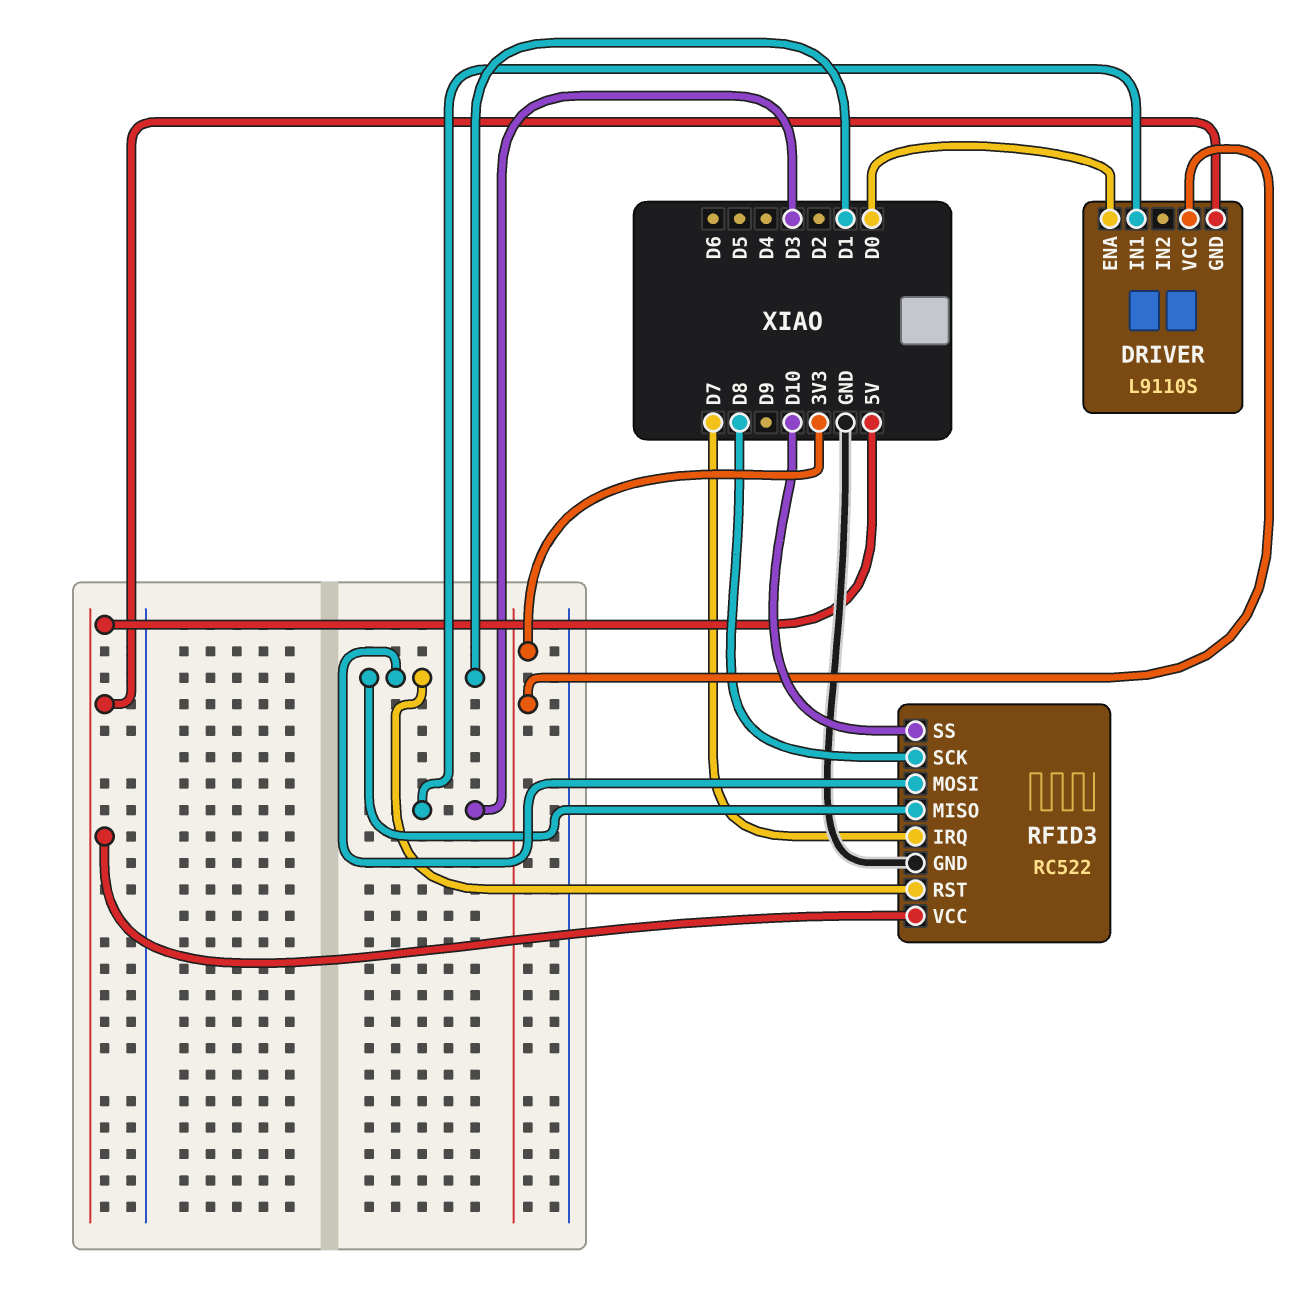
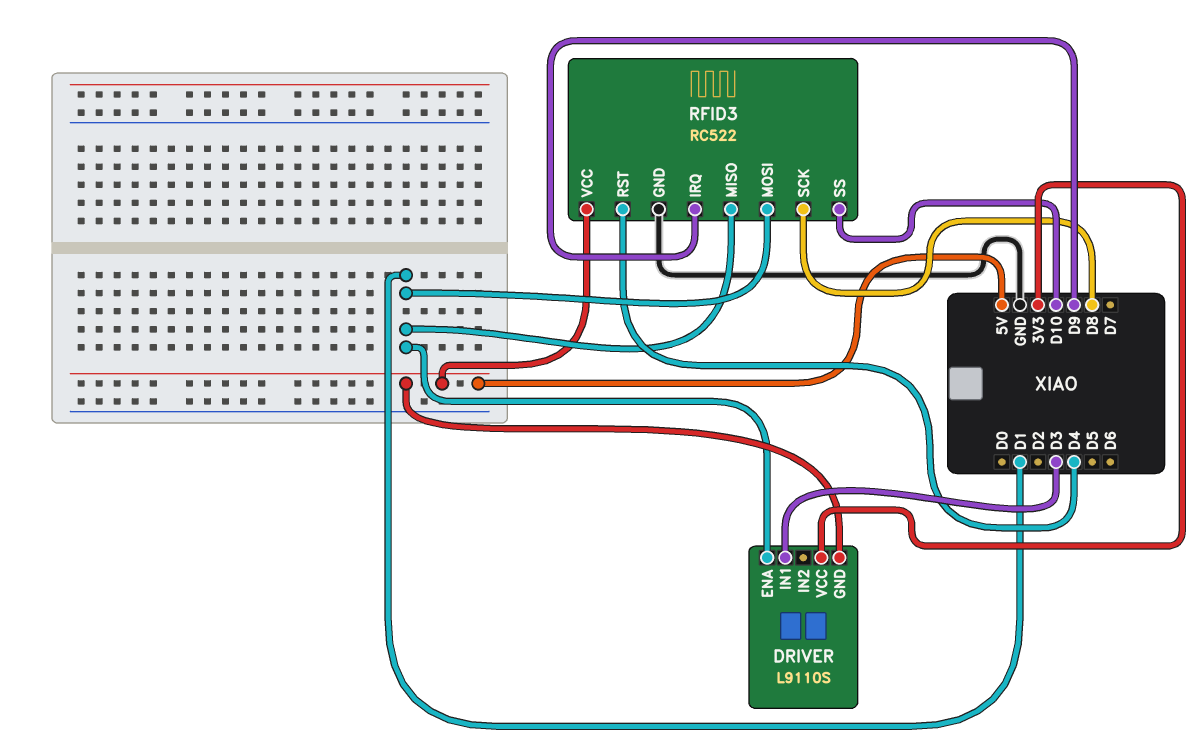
DRIVER pin ENA: D0 -> D1
RFID3 pin IRQ: D7 -> D9
RFID3 pin RST: D1 -> D4

